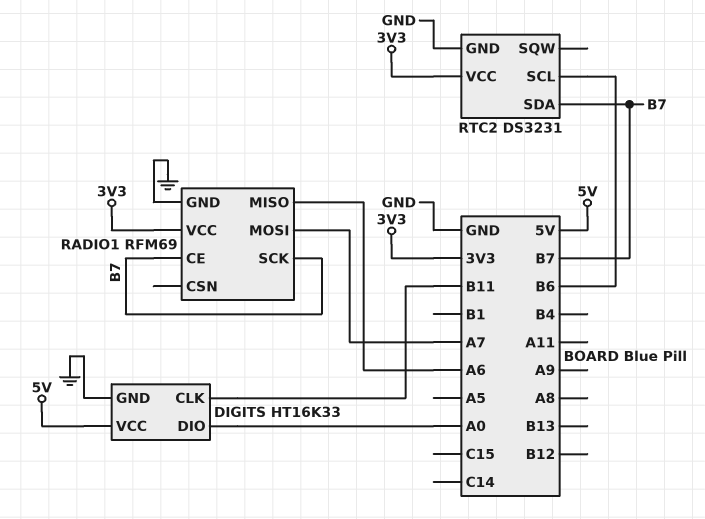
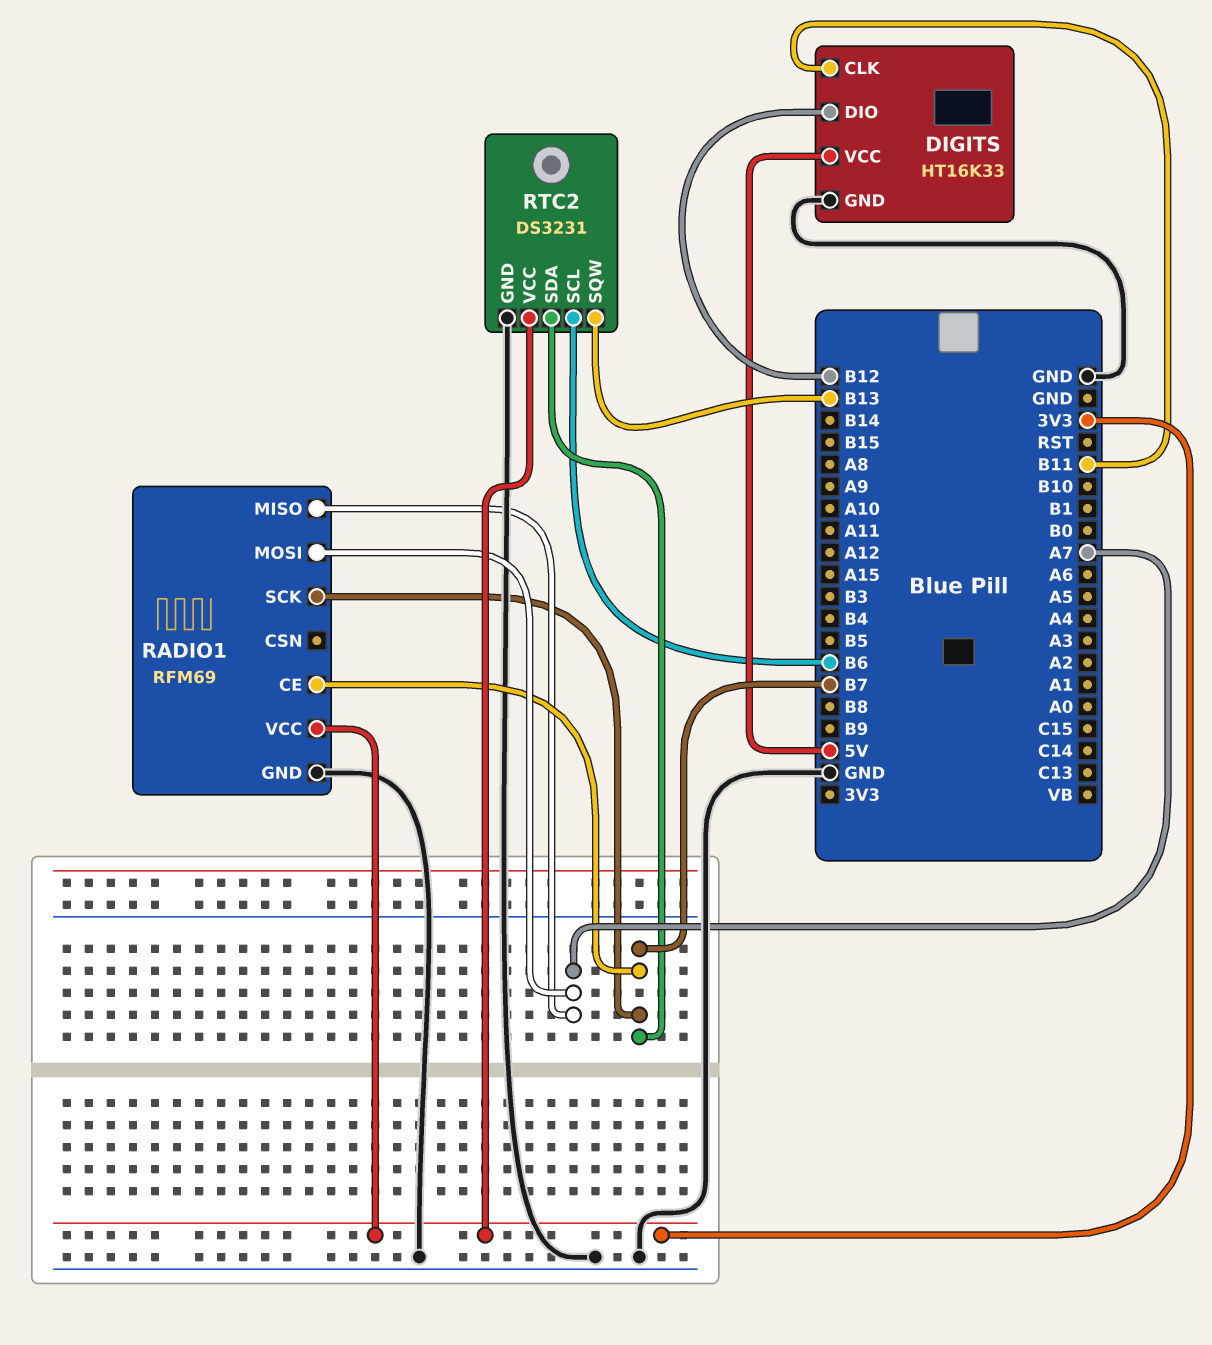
DIGITS pin DIO: A0 -> B12
RADIO1 pin MISO: A6 -> A7
RTC2 pin SQW: none -> B13

